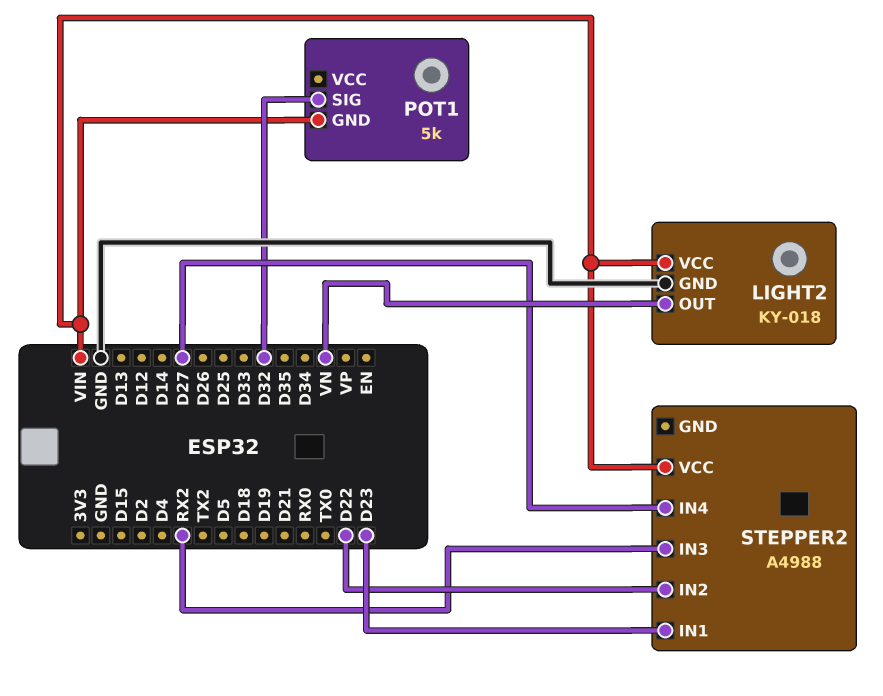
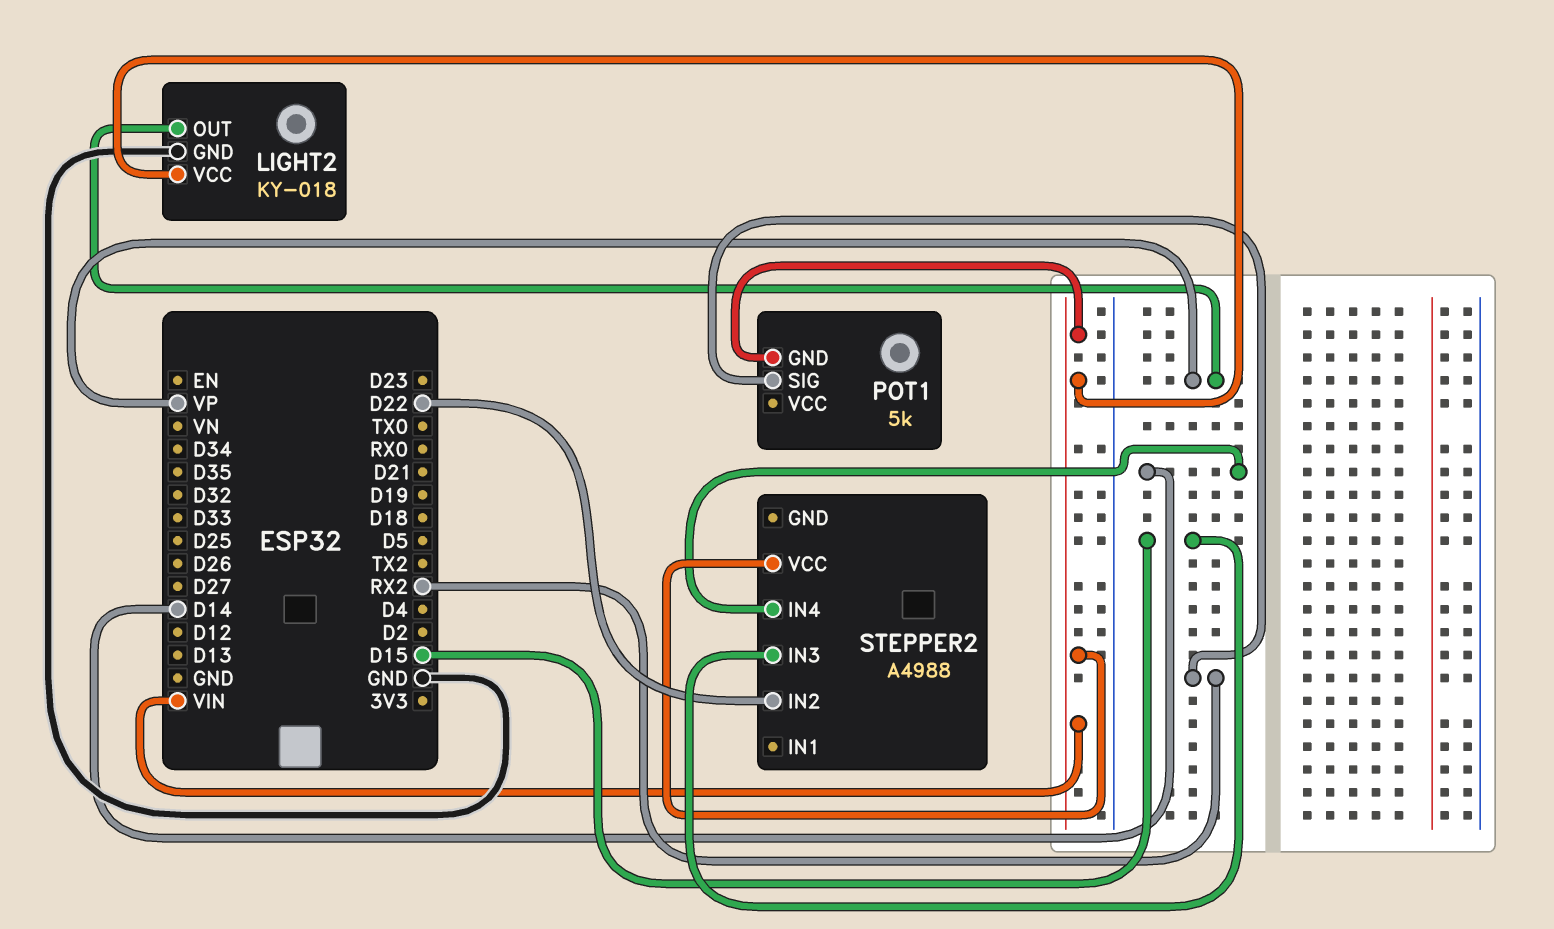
LIGHT2 pin OUT: VN -> VP
POT1 pin SIG: D32 -> RX2
STEPPER2 pin IN1: D23 -> none
STEPPER2 pin IN3: RX2 -> D15
STEPPER2 pin IN4: D27 -> D14

